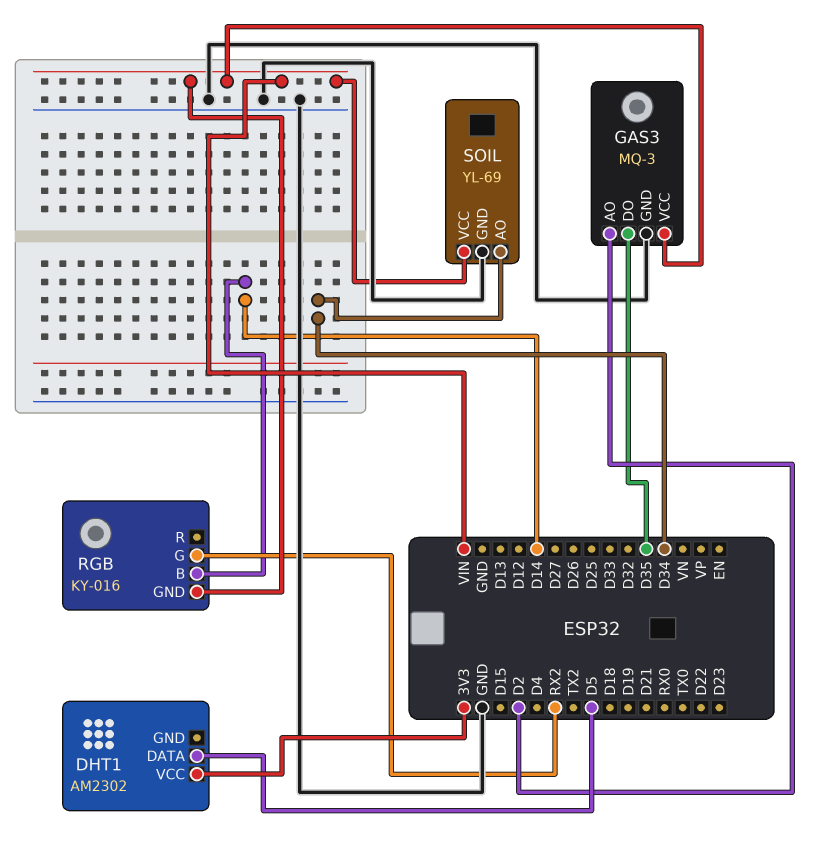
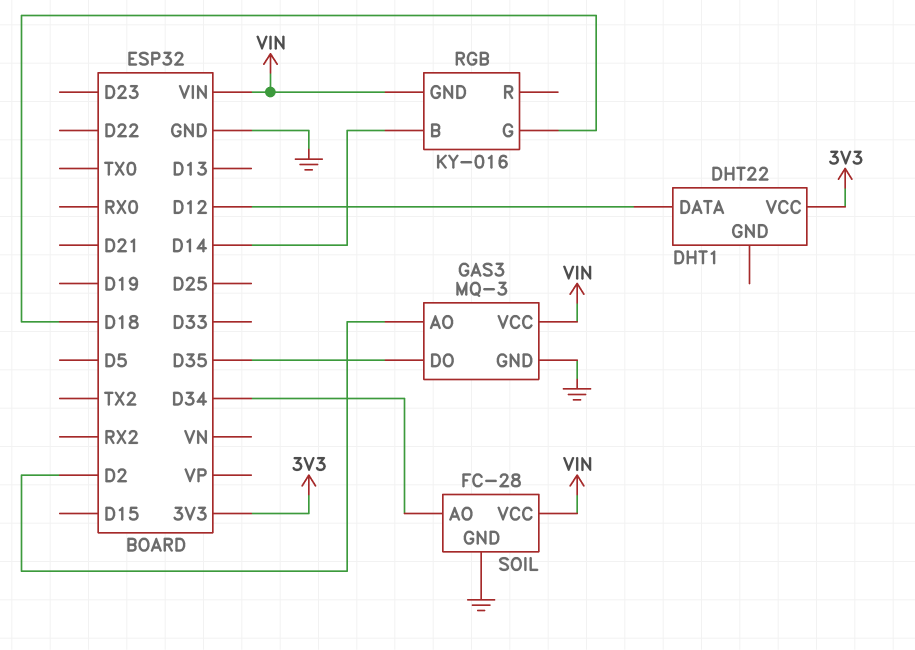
DHT1: AM2302 -> DHT22
DHT1 pin DATA: D5 -> D12
RGB pin G: RX2 -> D18
SOIL: YL-69 -> FC-28

